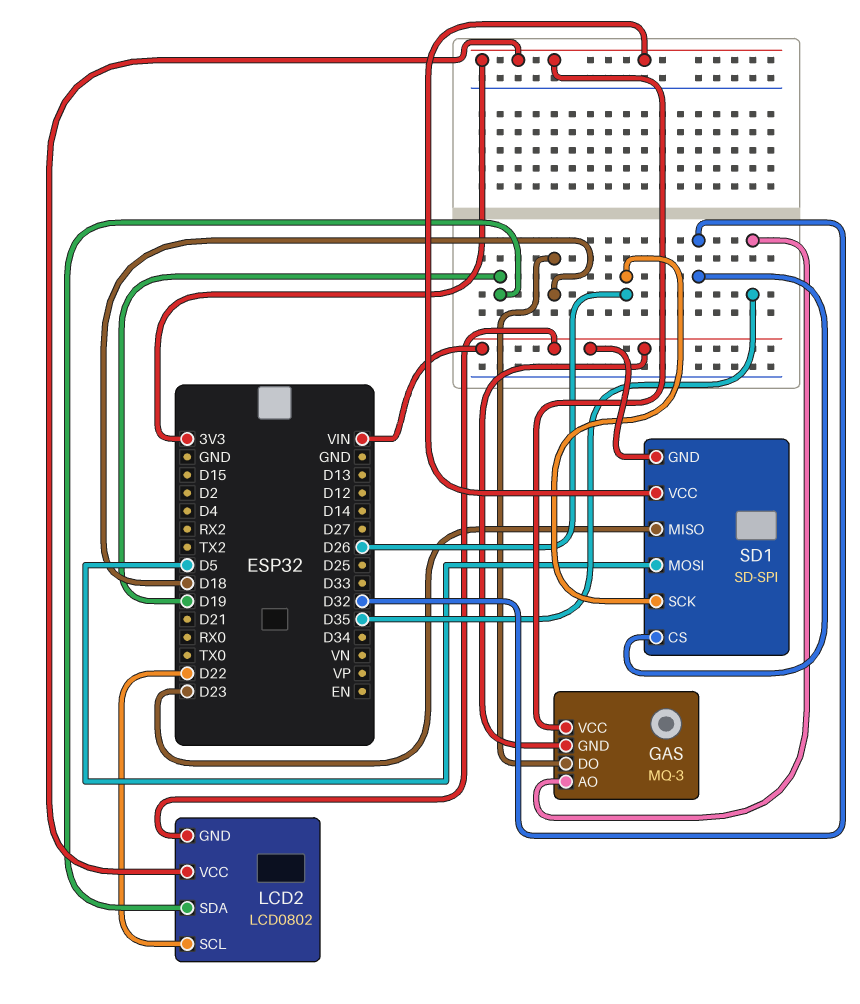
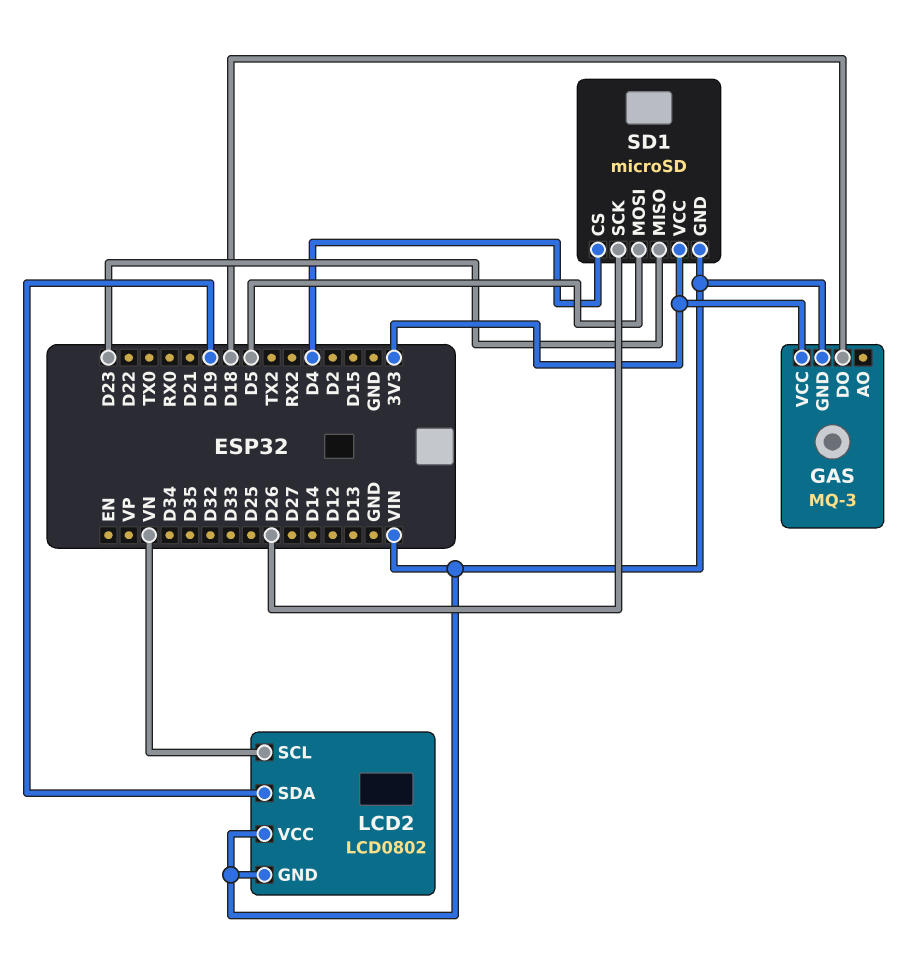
GAS pin AO: D35 -> none
LCD2 pin SCL: D22 -> VN
LCD2 pin VCC: 3V3 -> VIN
SD1: SD-SPI -> microSD
SD1 pin CS: D32 -> D4

